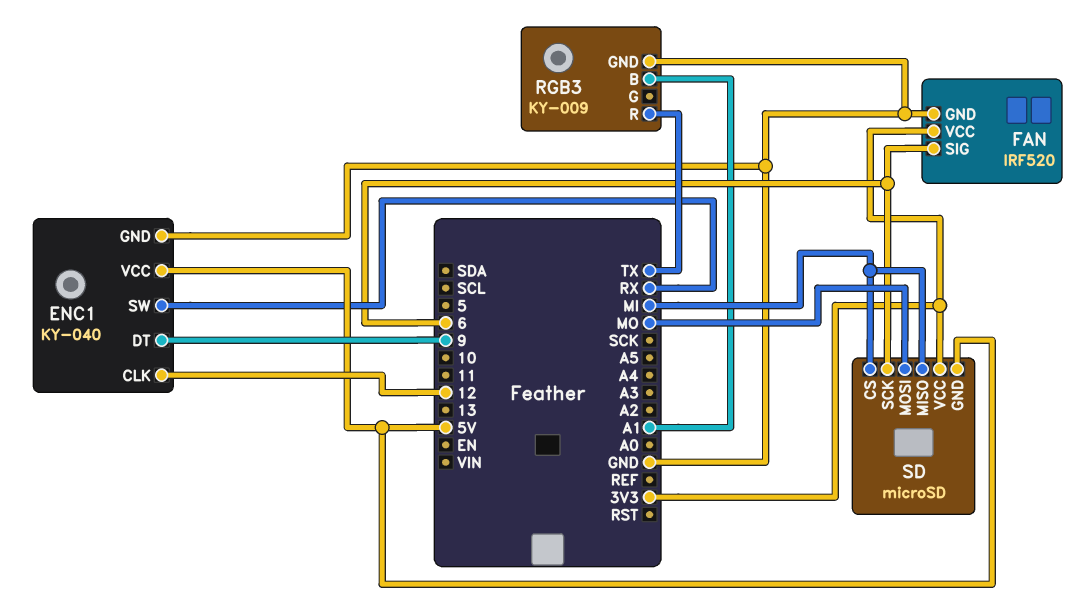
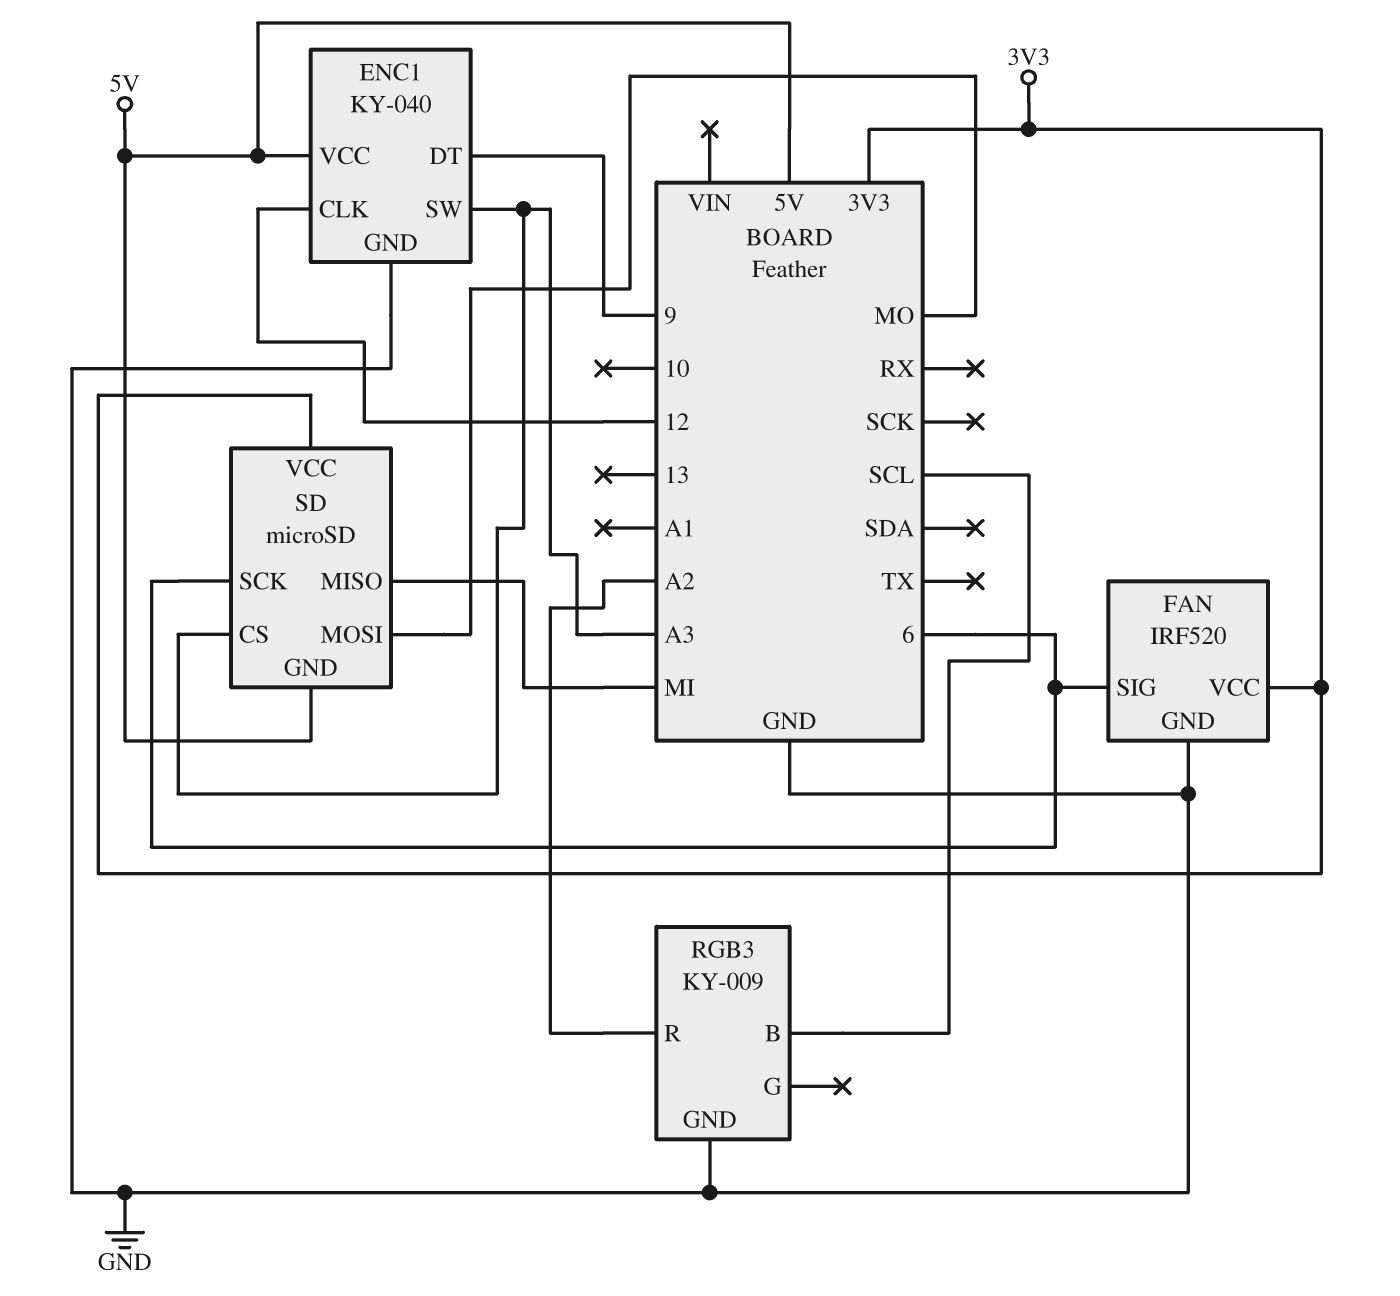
ENC1 pin SW: RX -> A3
RGB3 pin B: A1 -> SCL
RGB3 pin R: TX -> A2
SD pin CS: MI -> A3

